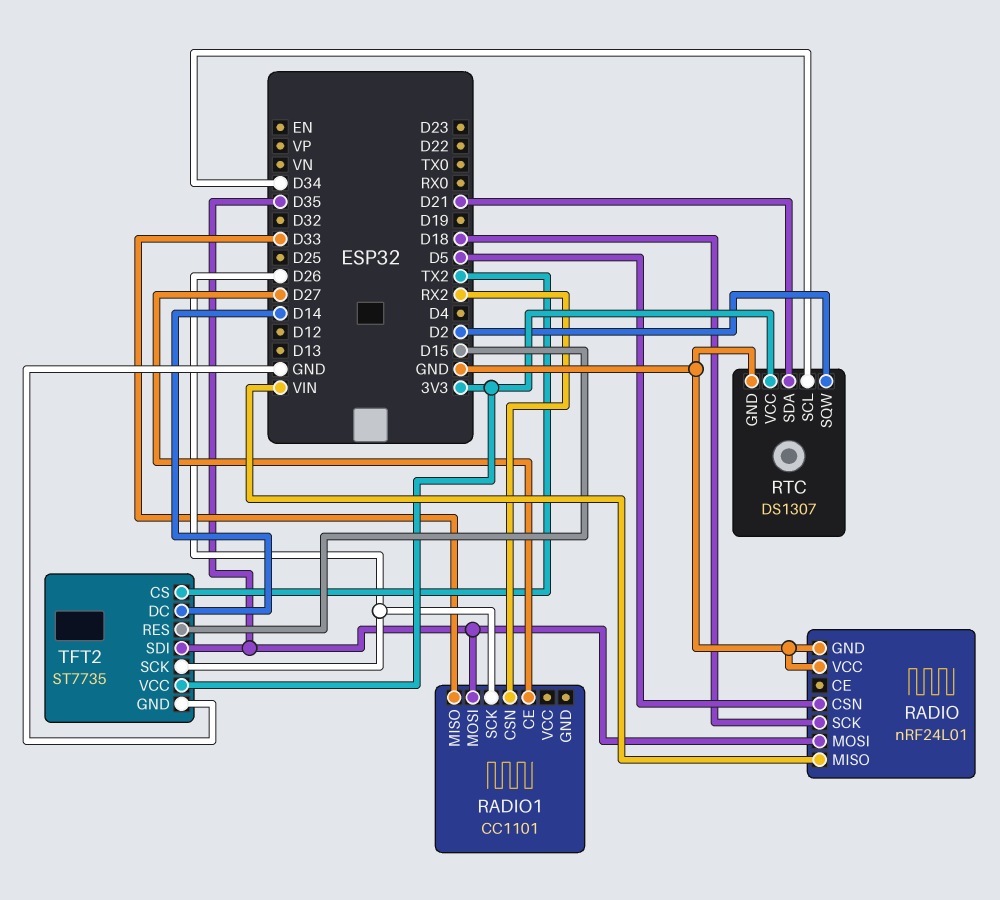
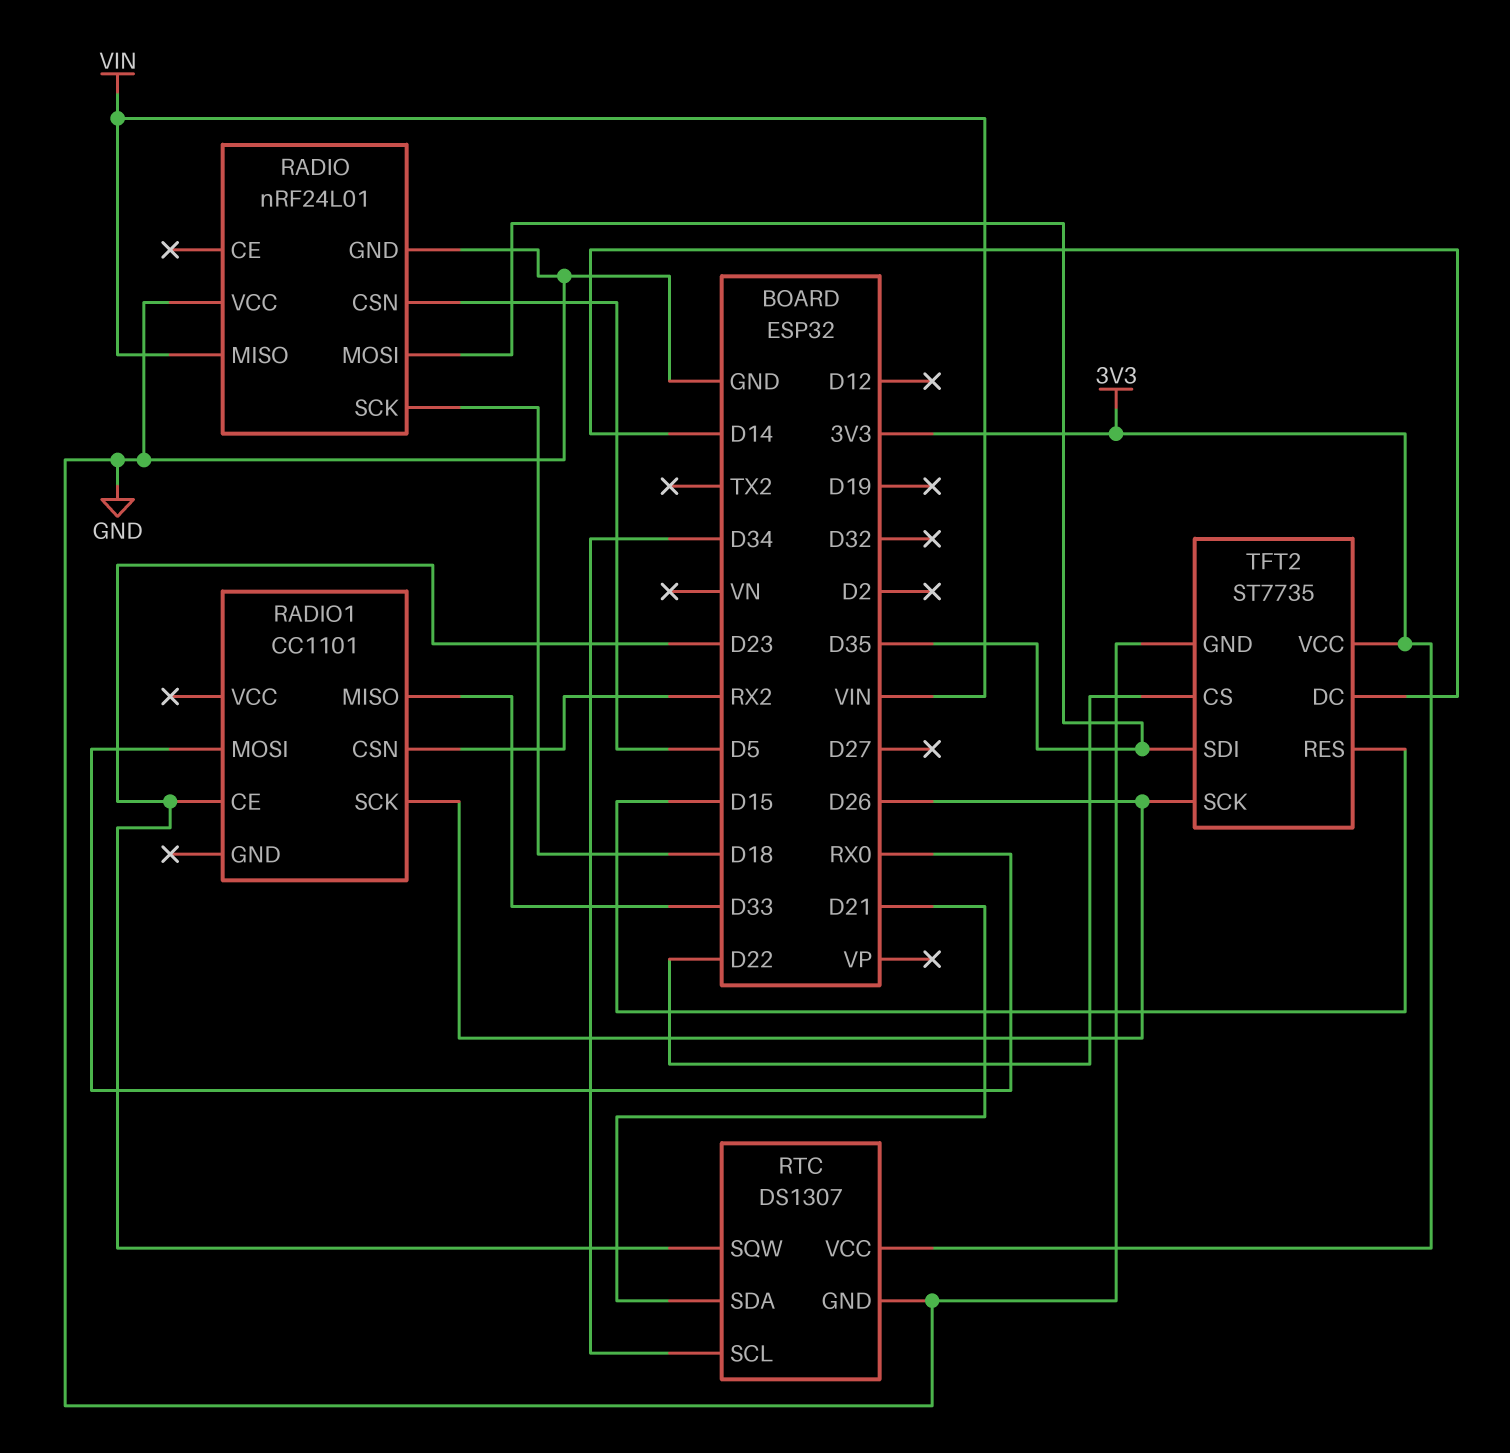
RADIO1 pin CE: D27 -> D23
RADIO1 pin MOSI: D35 -> RX0
RTC pin SQW: D2 -> D23
TFT2 pin CS: TX2 -> D22

